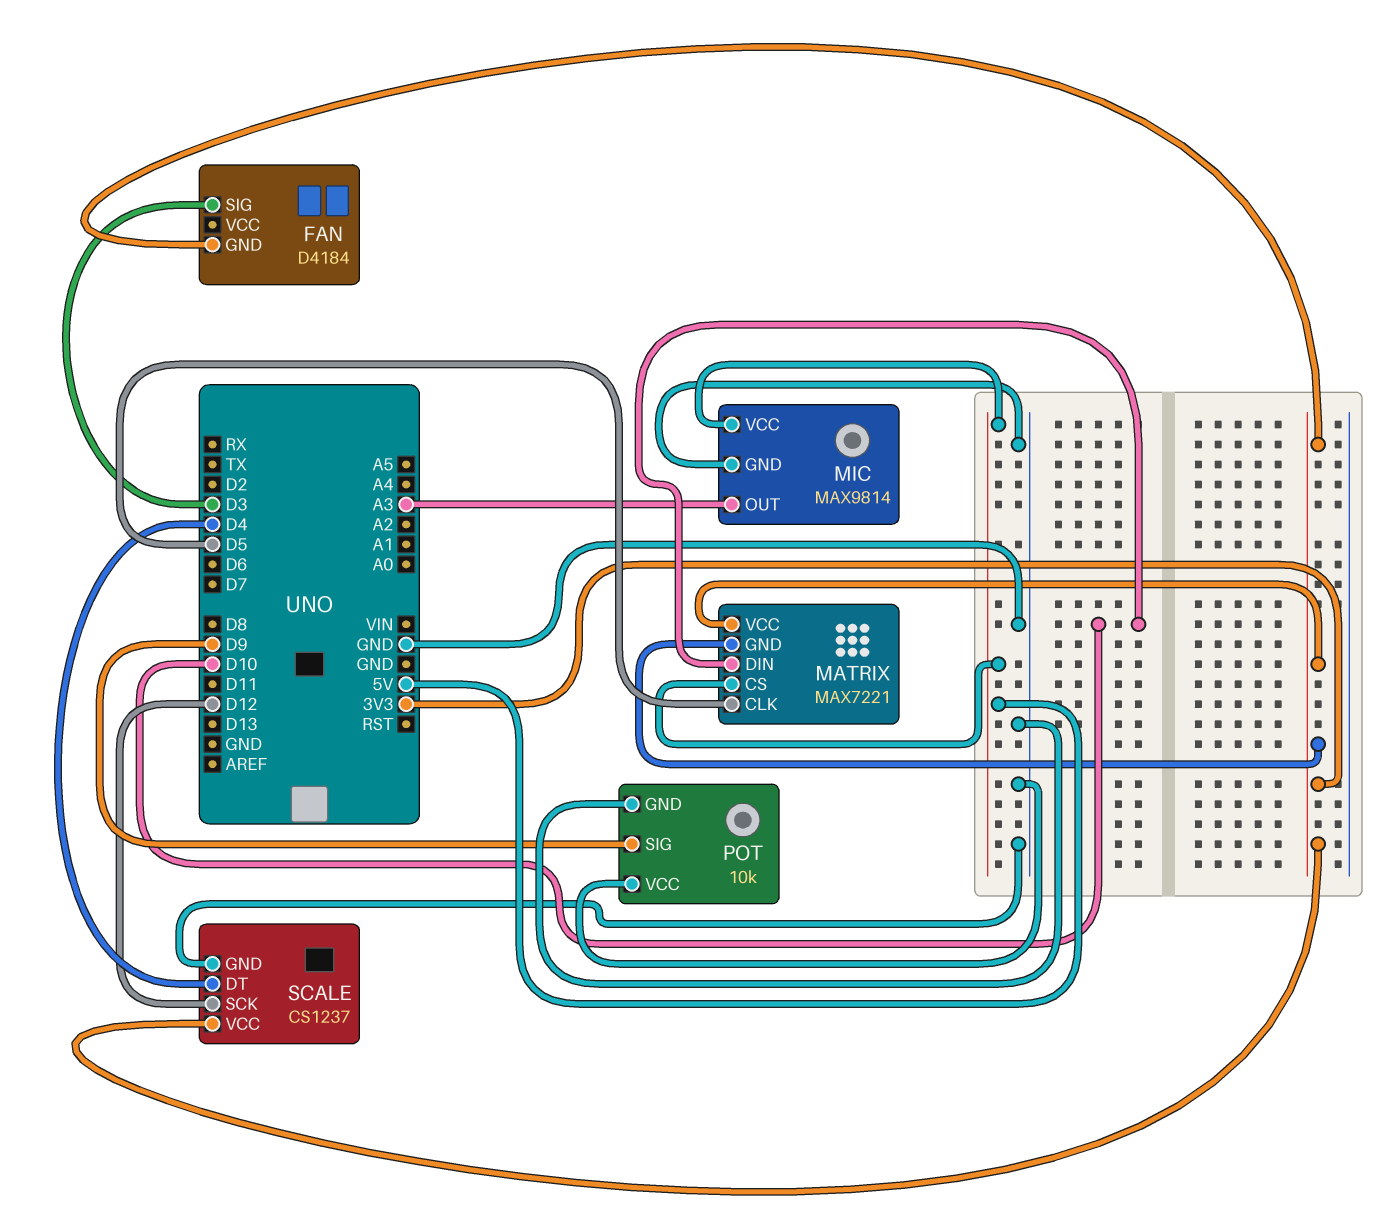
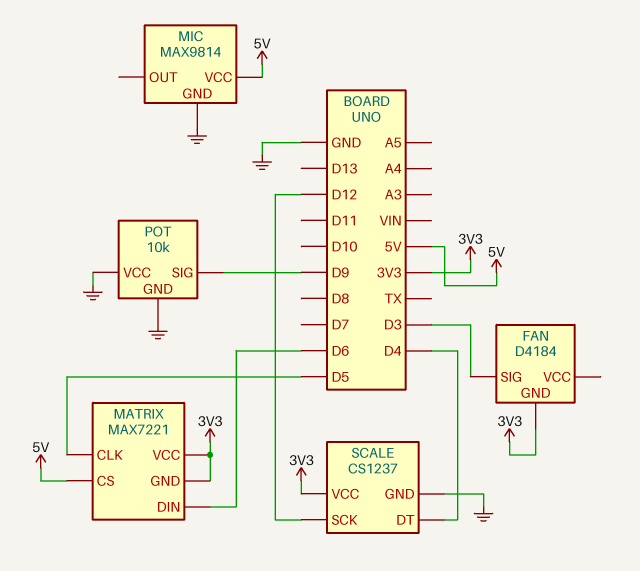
MATRIX pin DIN: D10 -> D6
MIC pin OUT: A3 -> none

